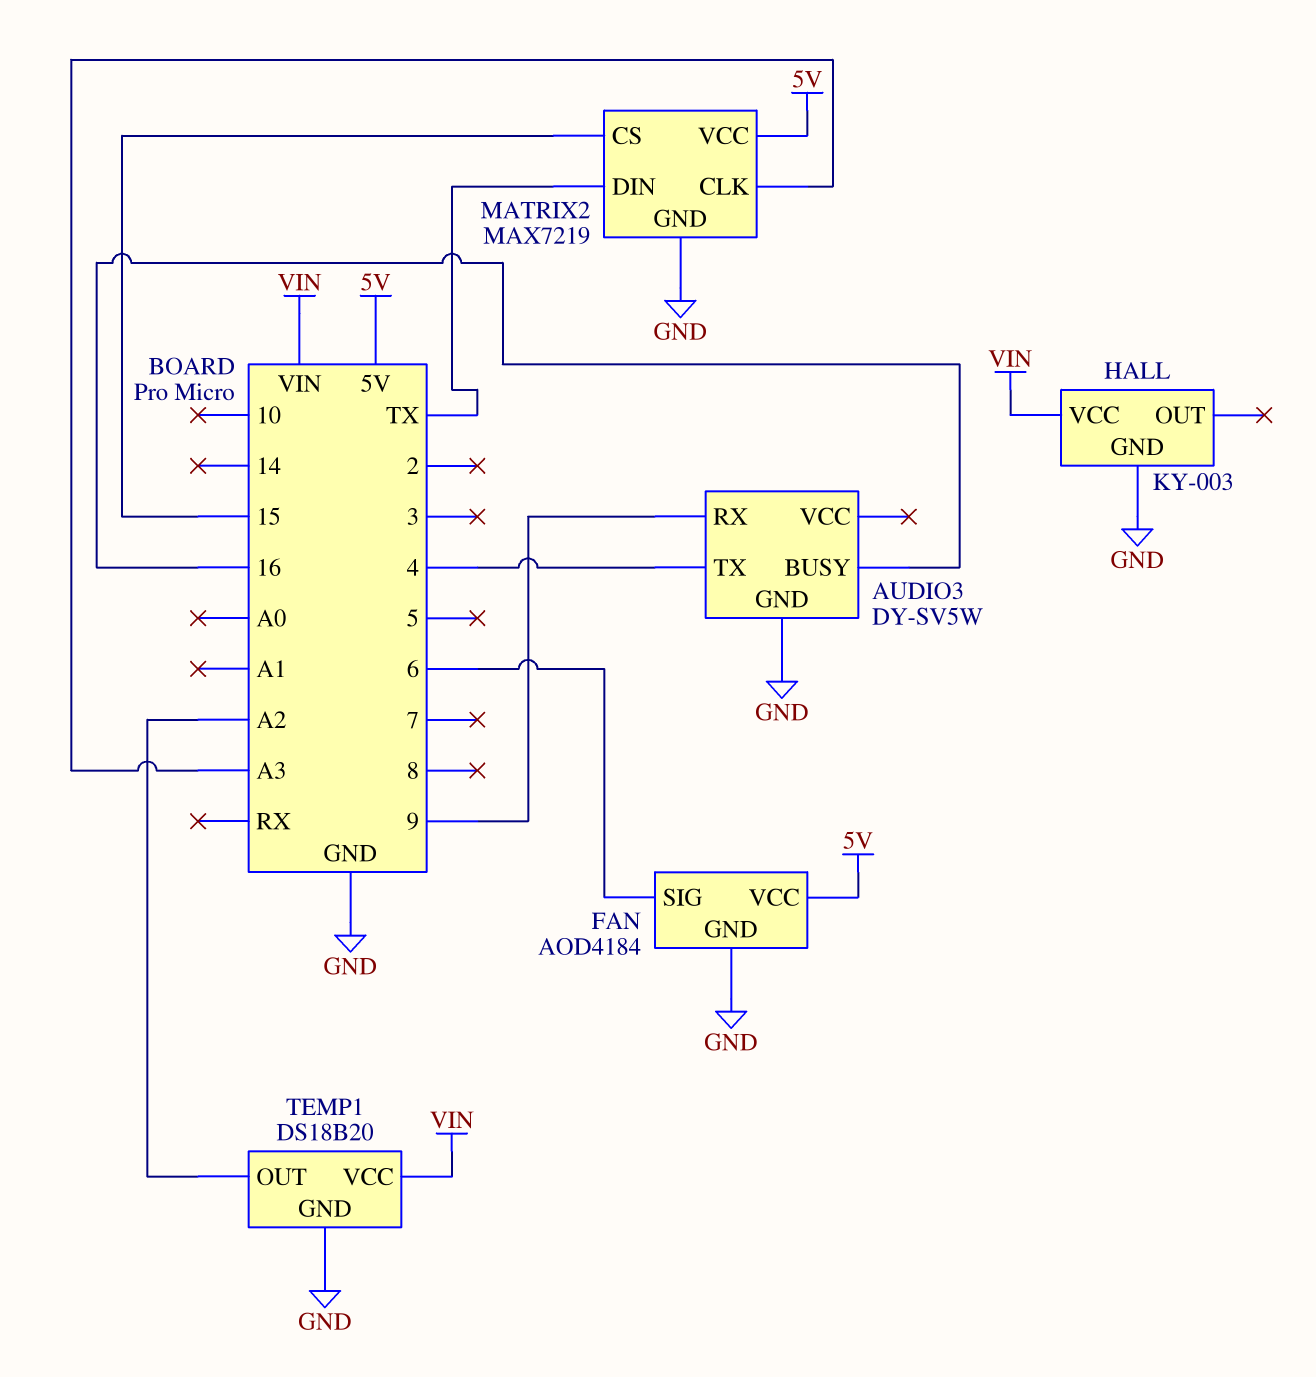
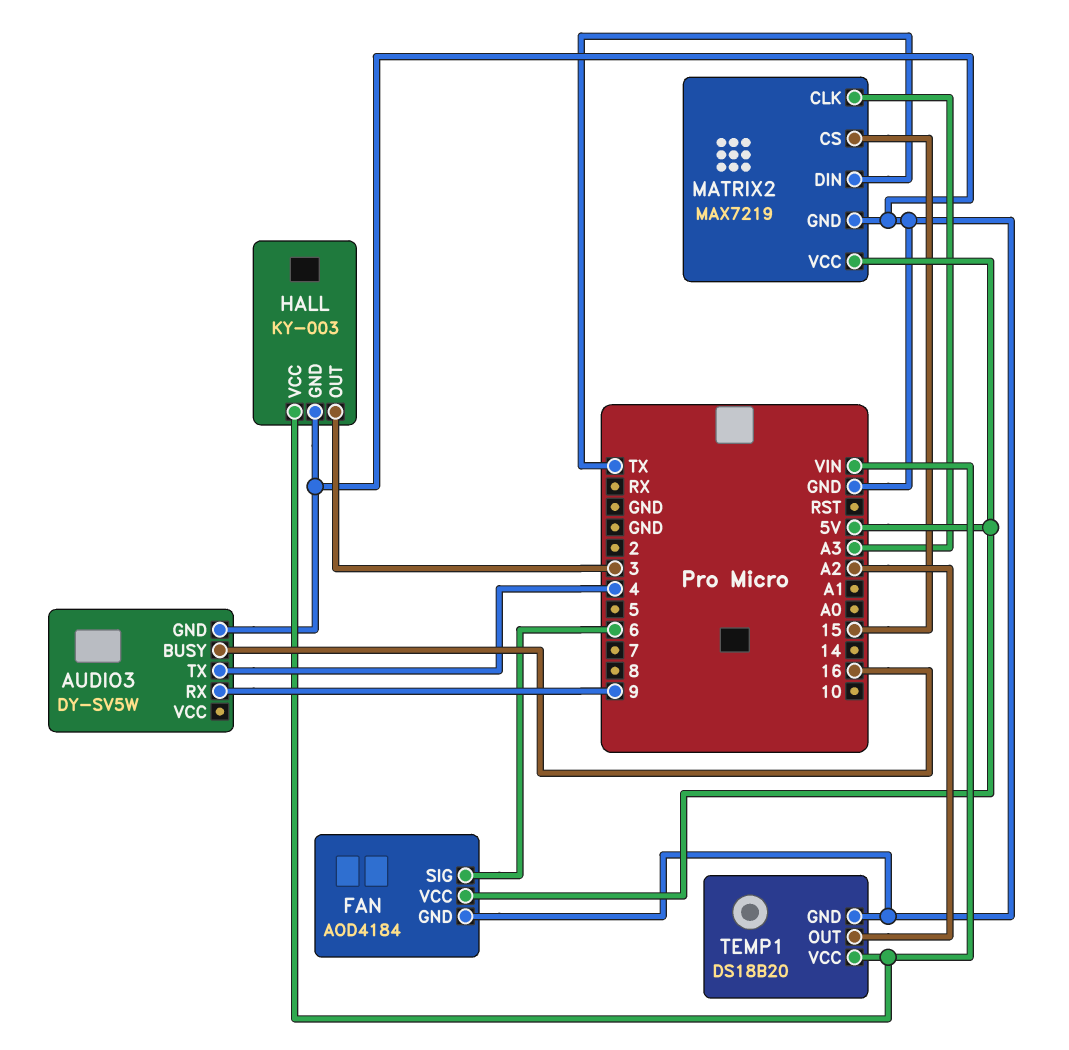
HALL pin OUT: none -> 3

